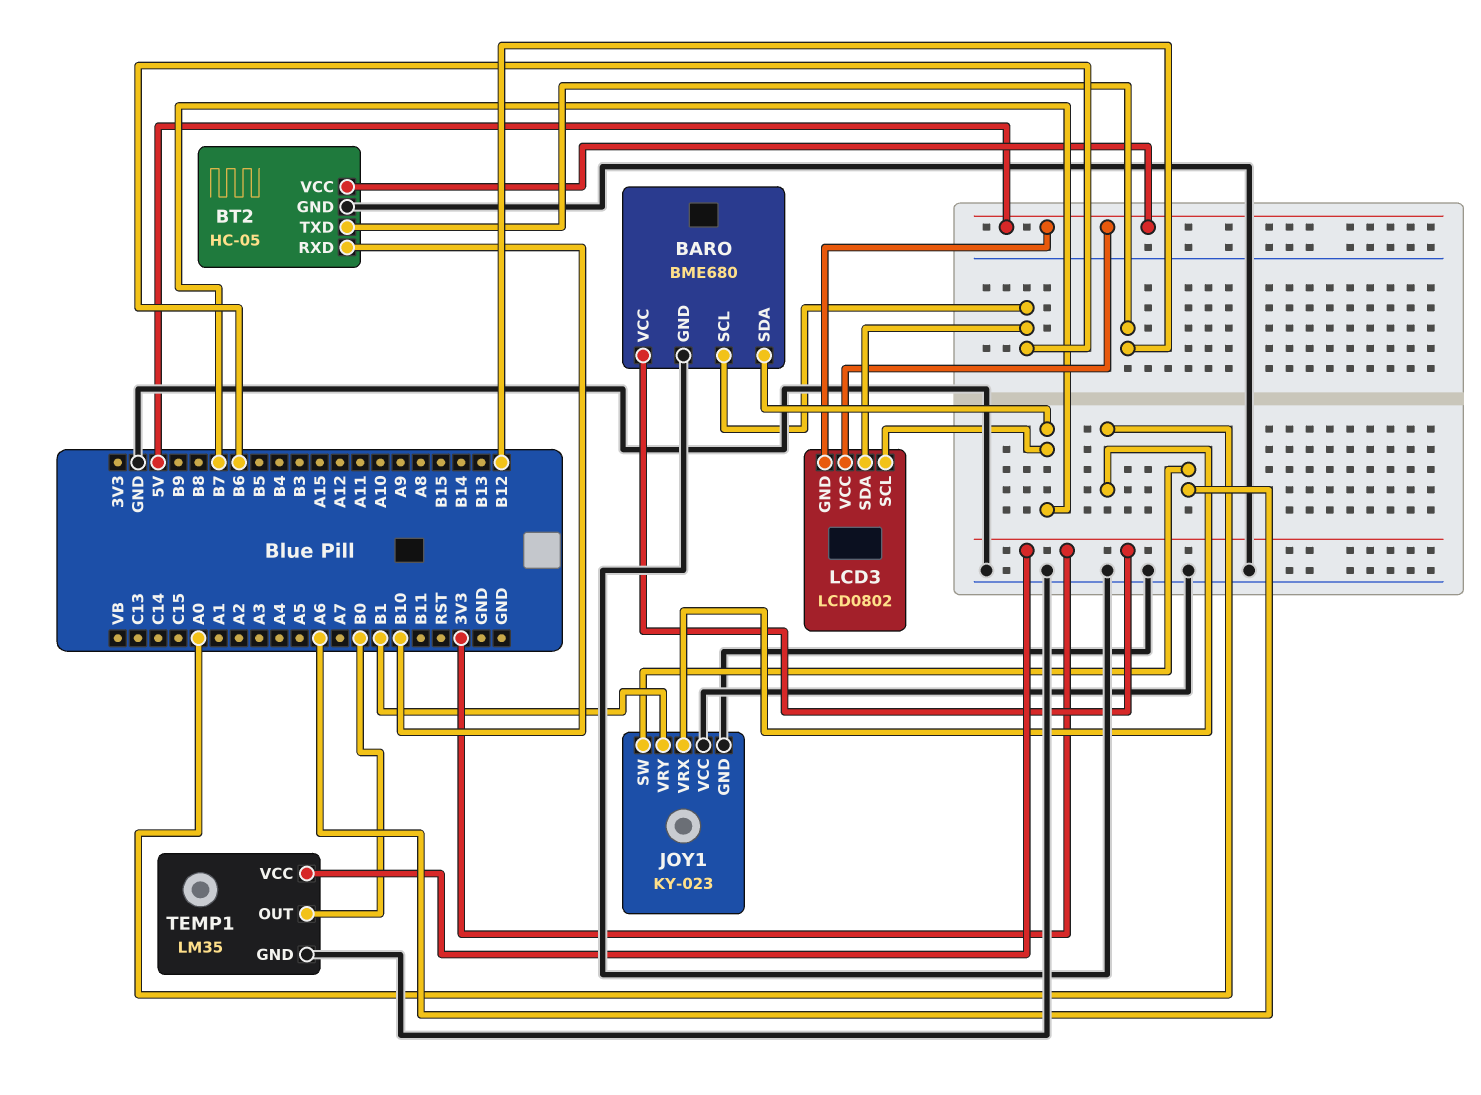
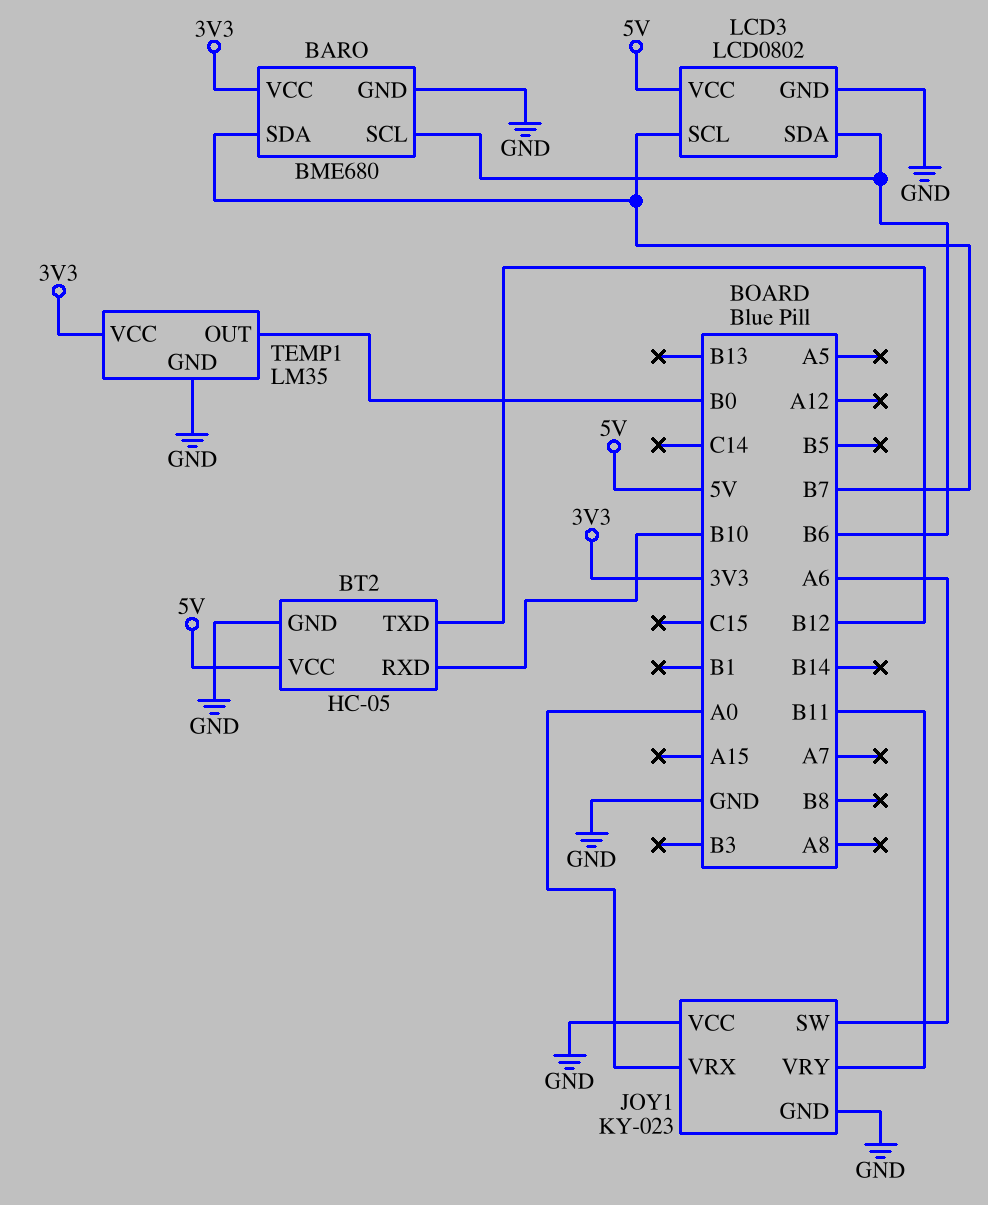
JOY1 pin VRY: B1 -> B11
LCD3 pin GND: 5V -> GND

